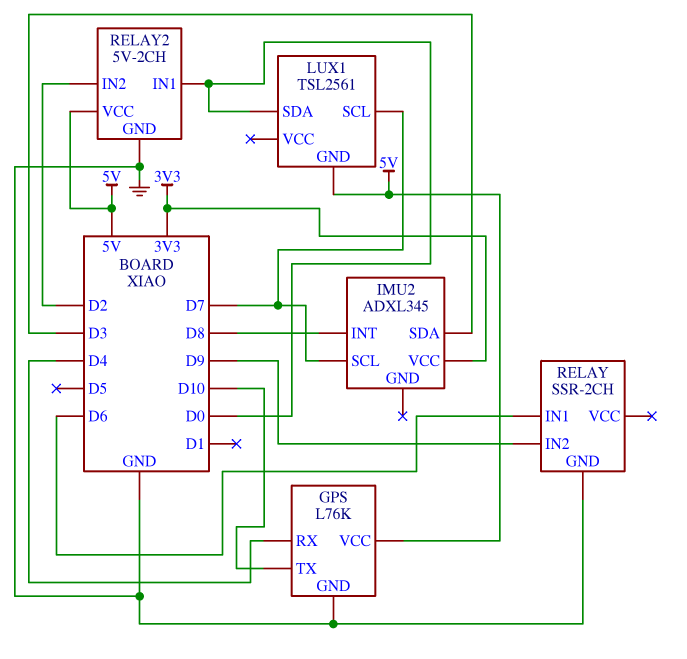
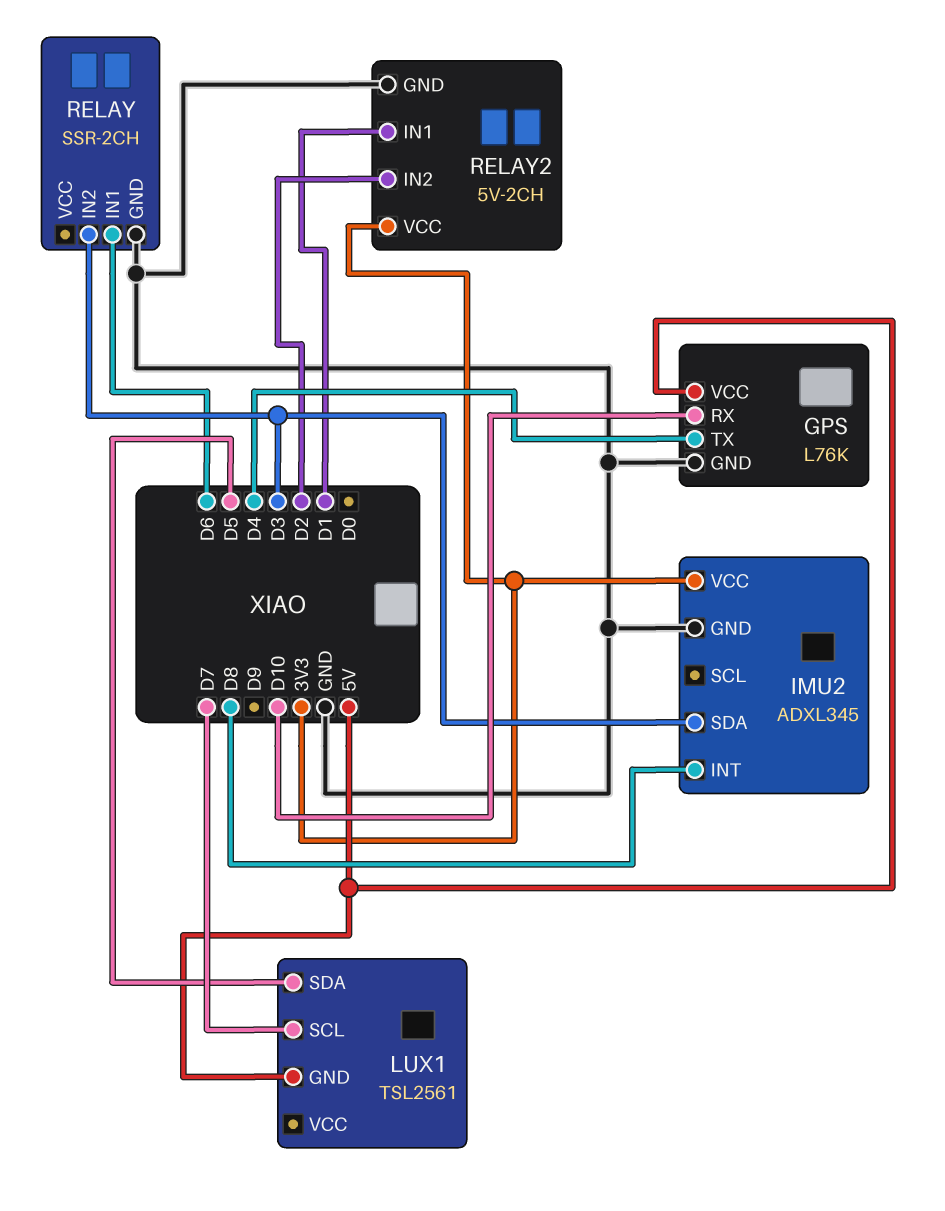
GPS pin RX: D4 -> D10
GPS pin TX: D10 -> D4
IMU2 pin GND: none -> GND
IMU2 pin SCL: D7 -> none
LUX1 pin SDA: D0 -> D5
RELAY pin IN2: D9 -> D3
RELAY2 pin IN1: D0 -> D1
RELAY2 pin VCC: 5V -> 3V3

